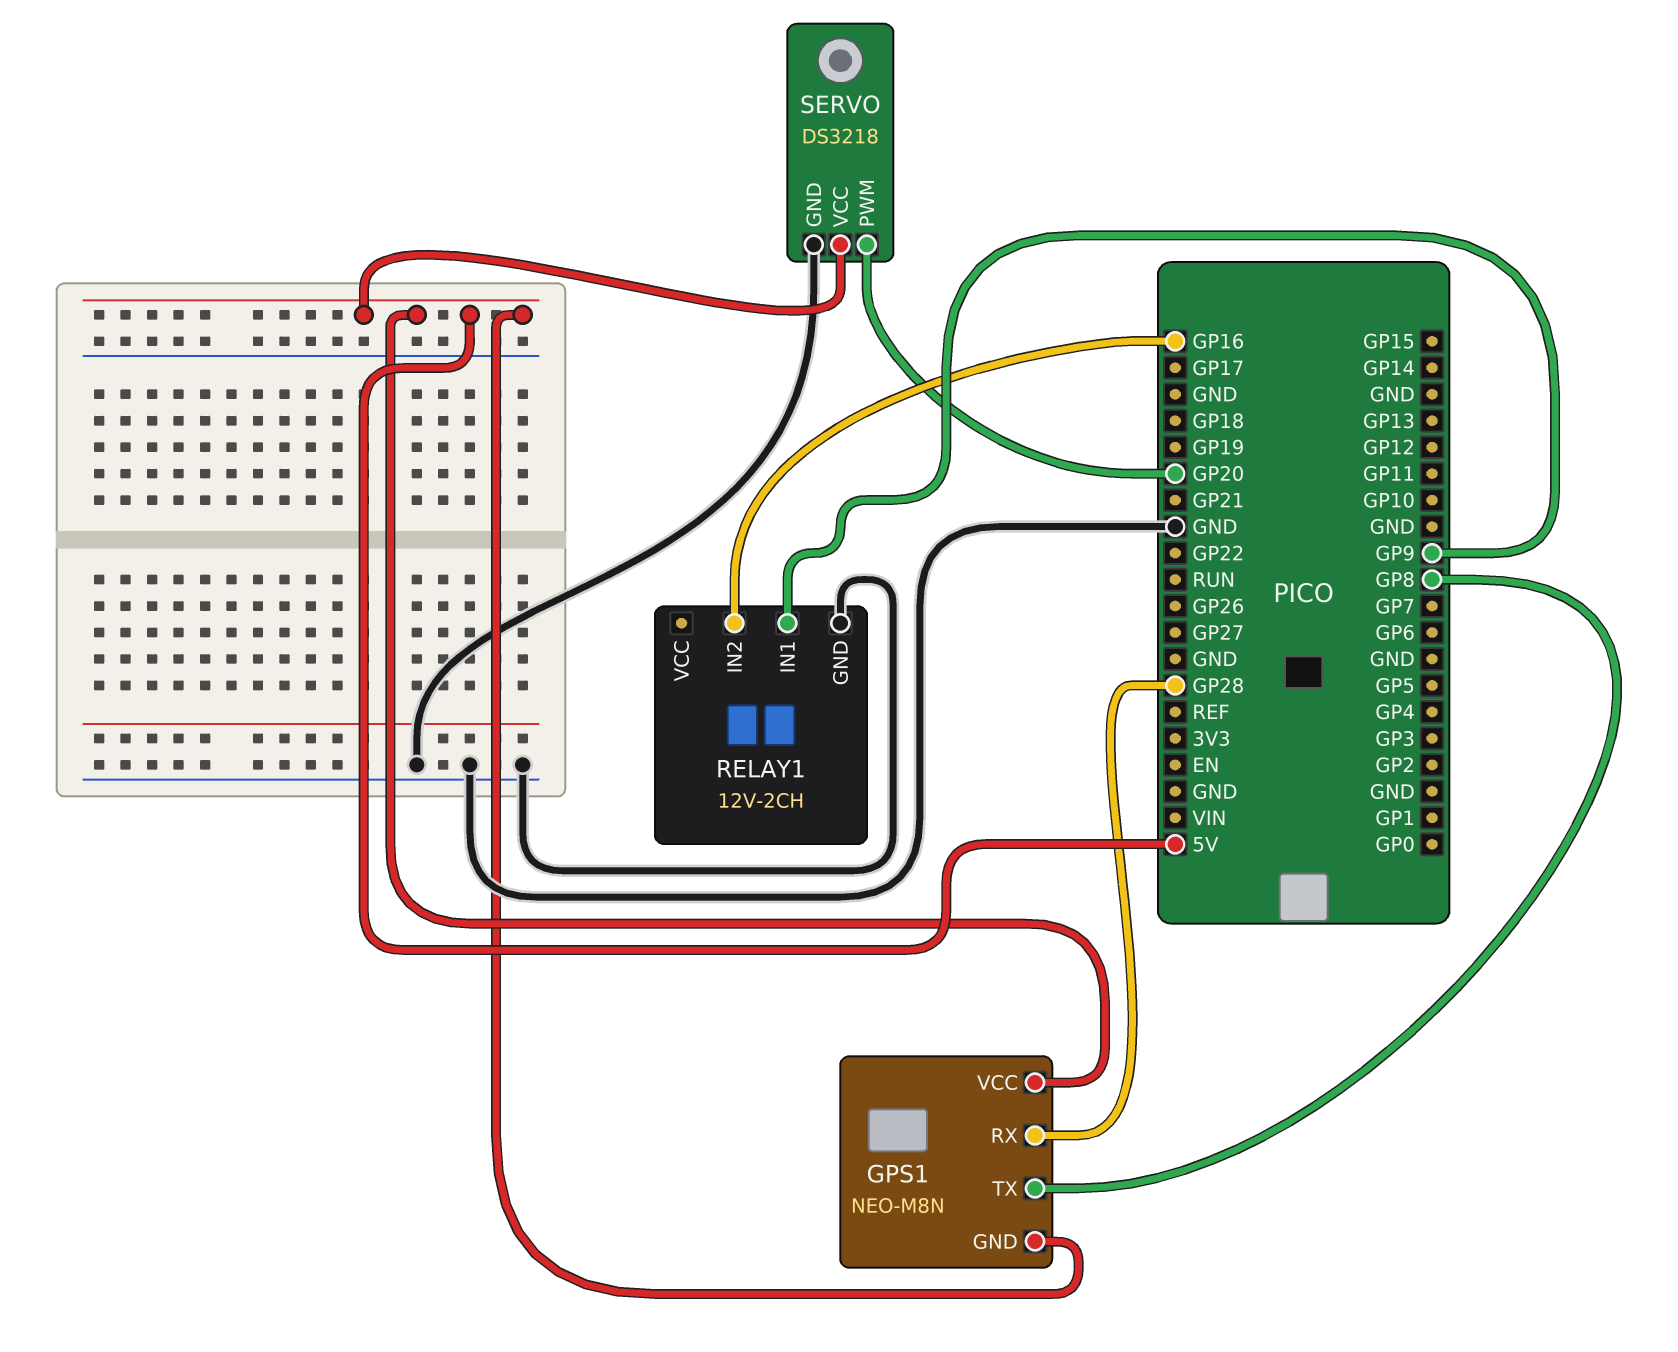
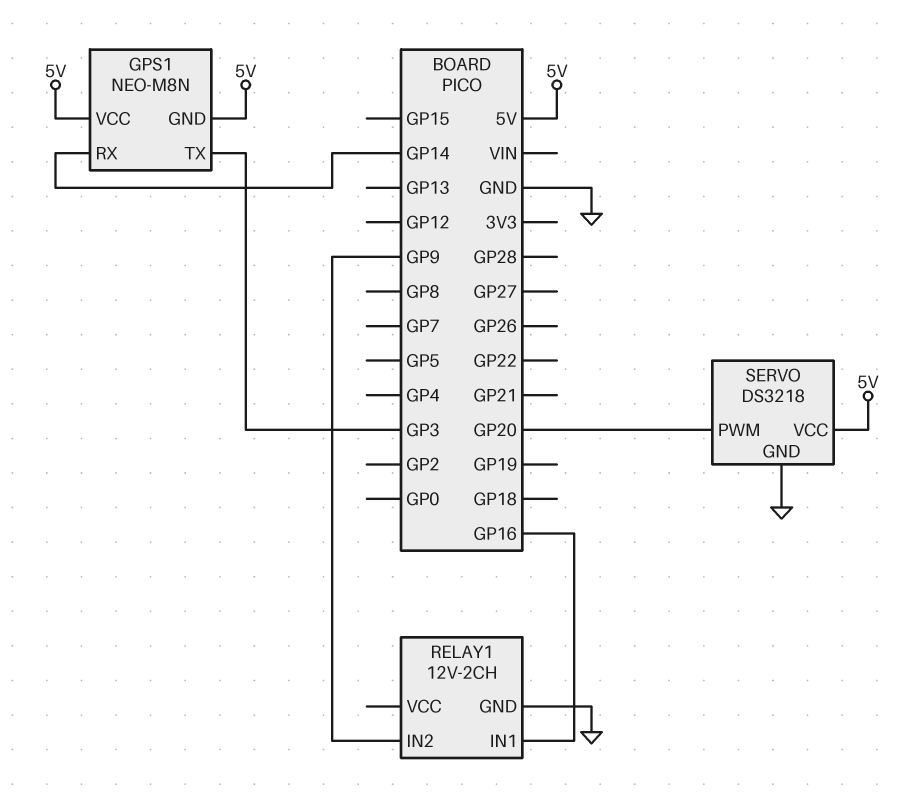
GPS1 pin RX: GP28 -> GP14
GPS1 pin TX: GP8 -> GP3
RELAY1 pin IN1: GP9 -> GP16
RELAY1 pin IN2: GP16 -> GP9

